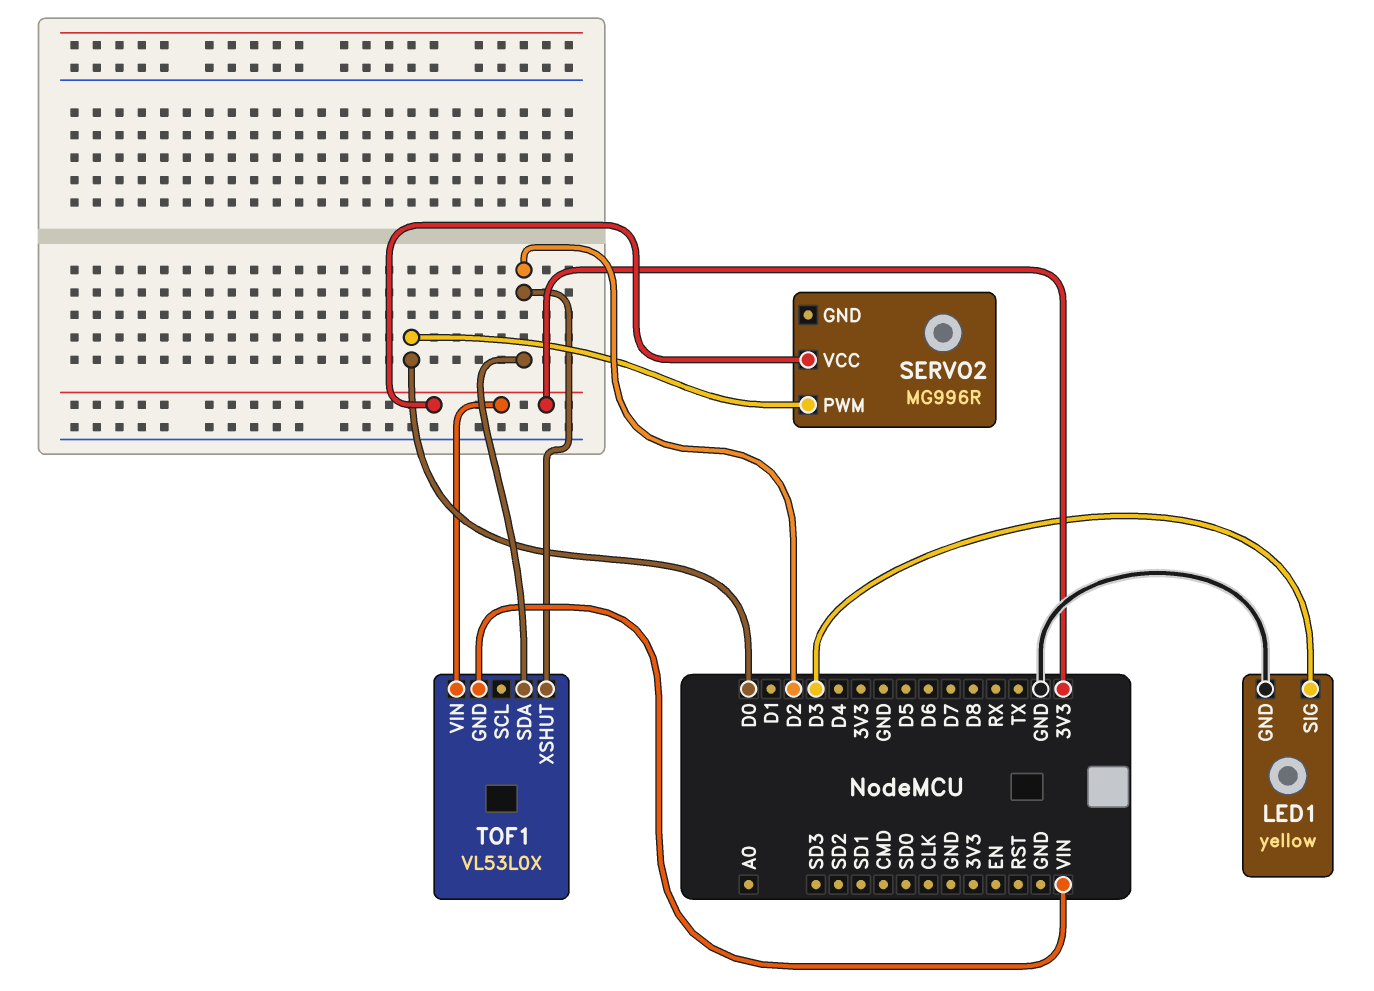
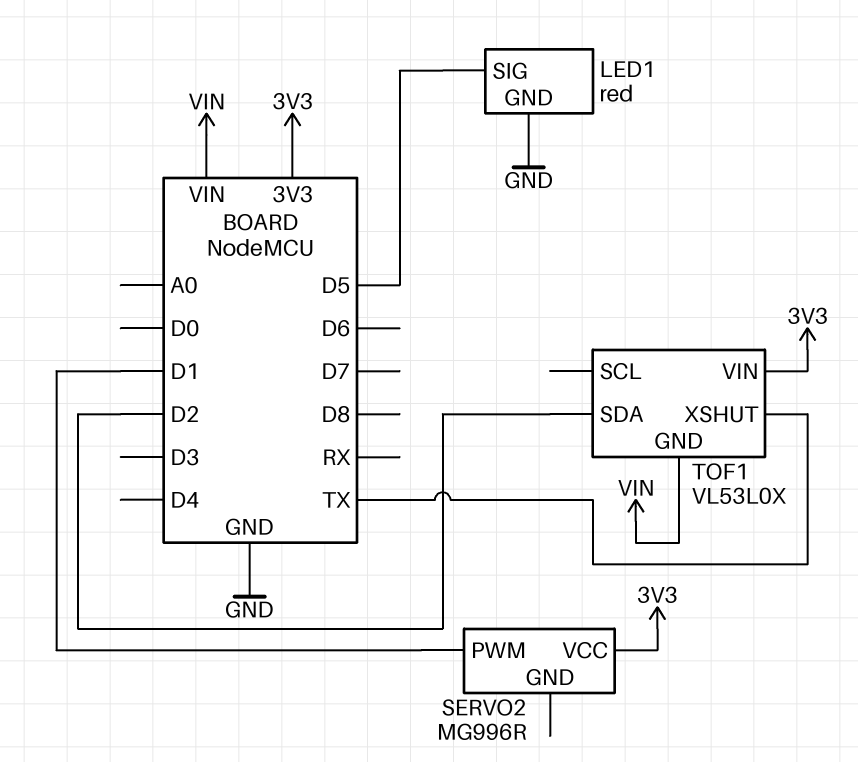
LED1: yellow -> red
LED1 pin SIG: D3 -> D5
SERVO2 pin PWM: D0 -> D1
TOF1 pin XSHUT: D2 -> TX

